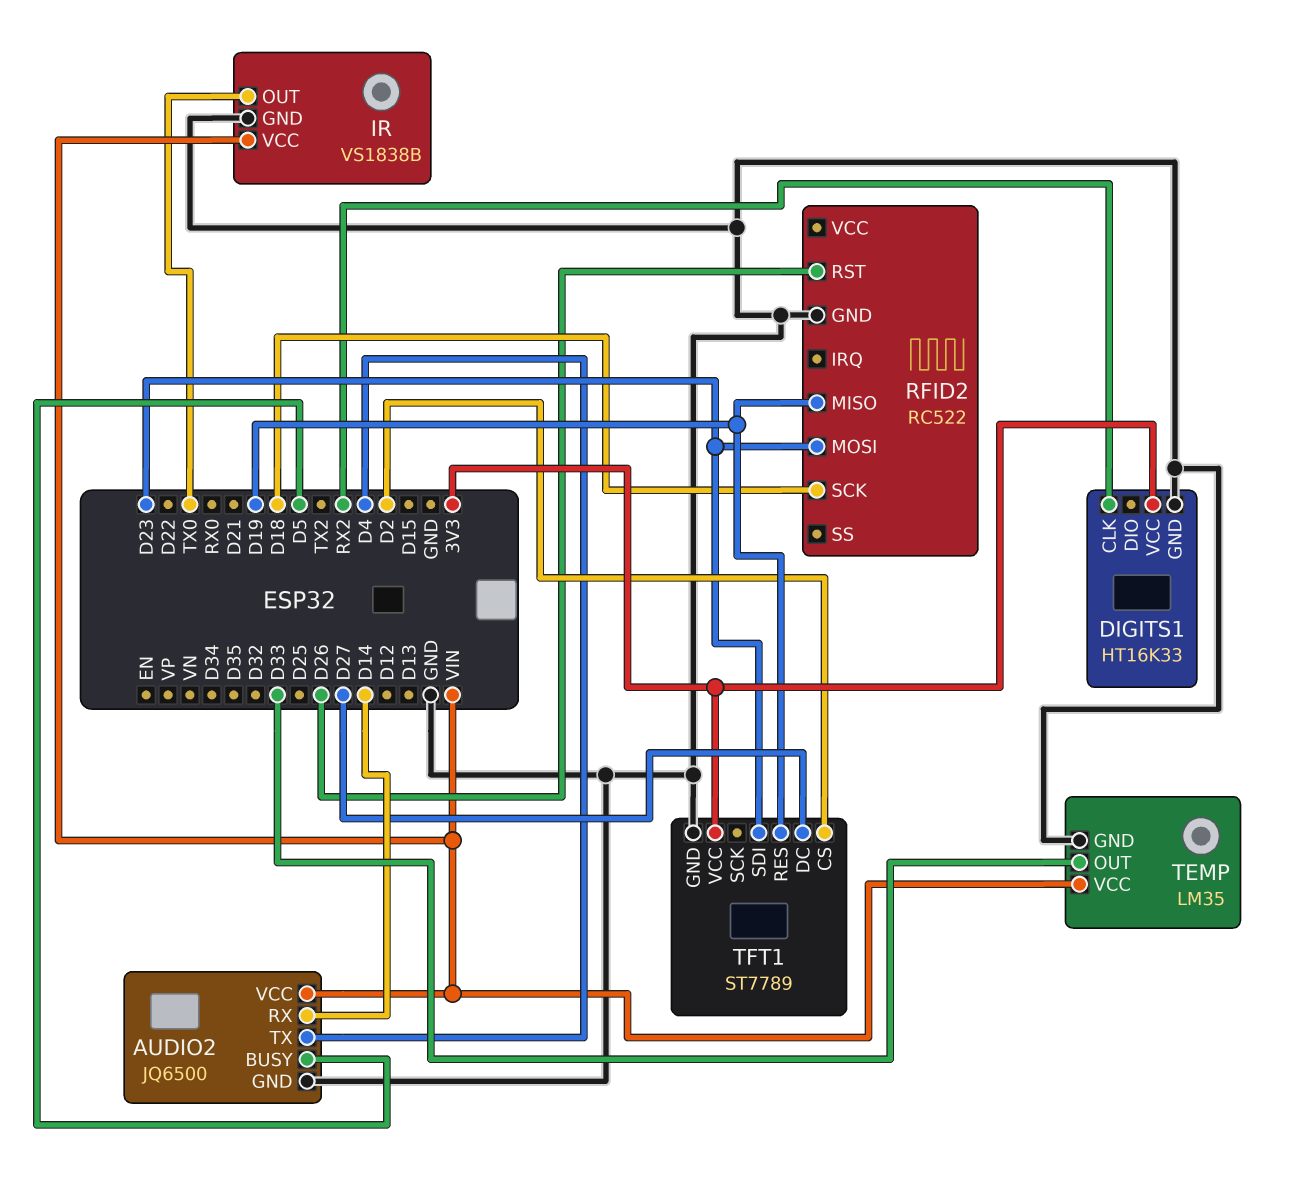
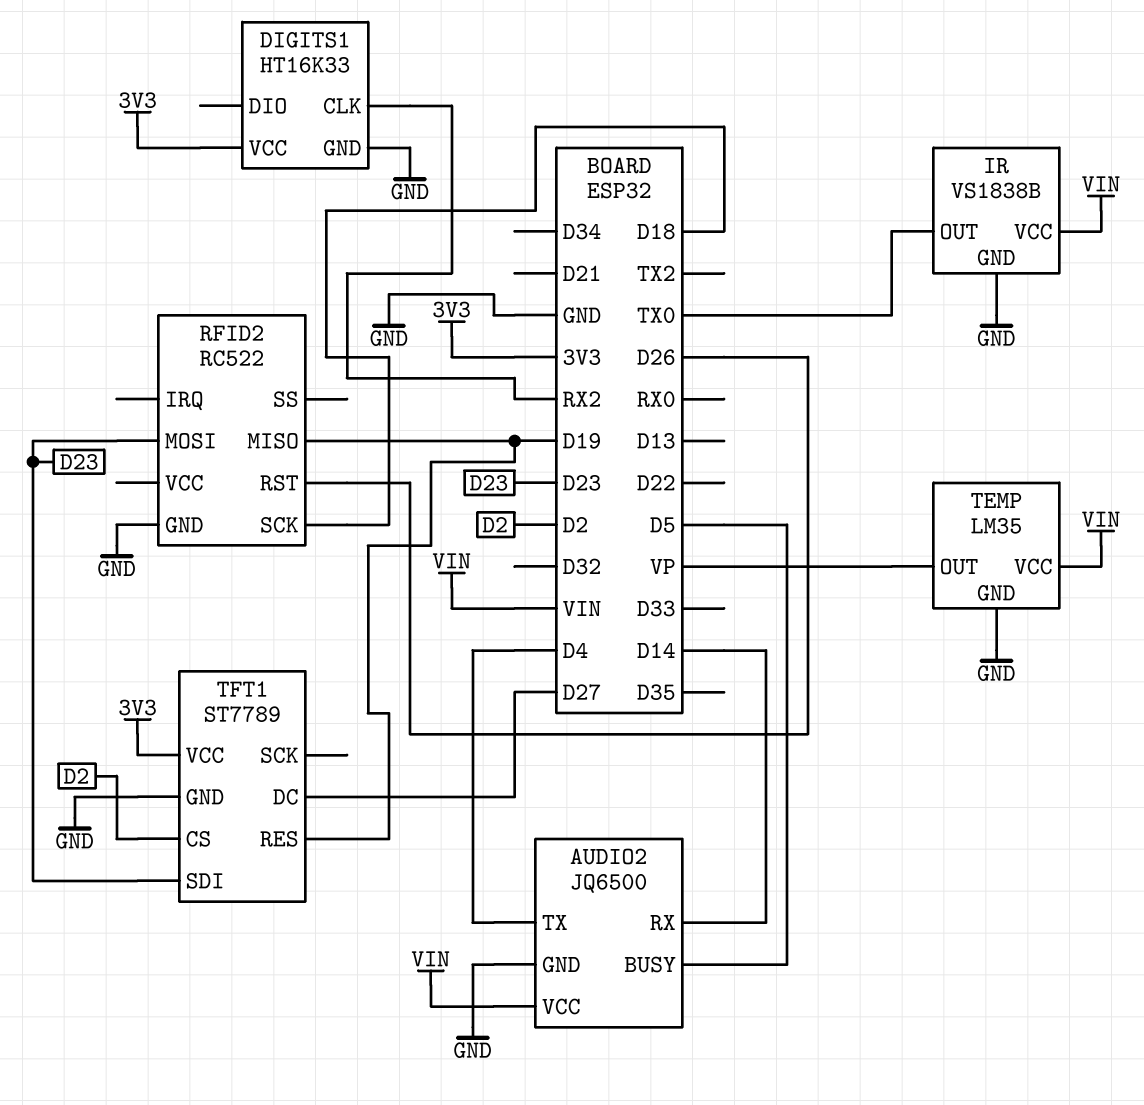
TEMP pin OUT: D33 -> VP

